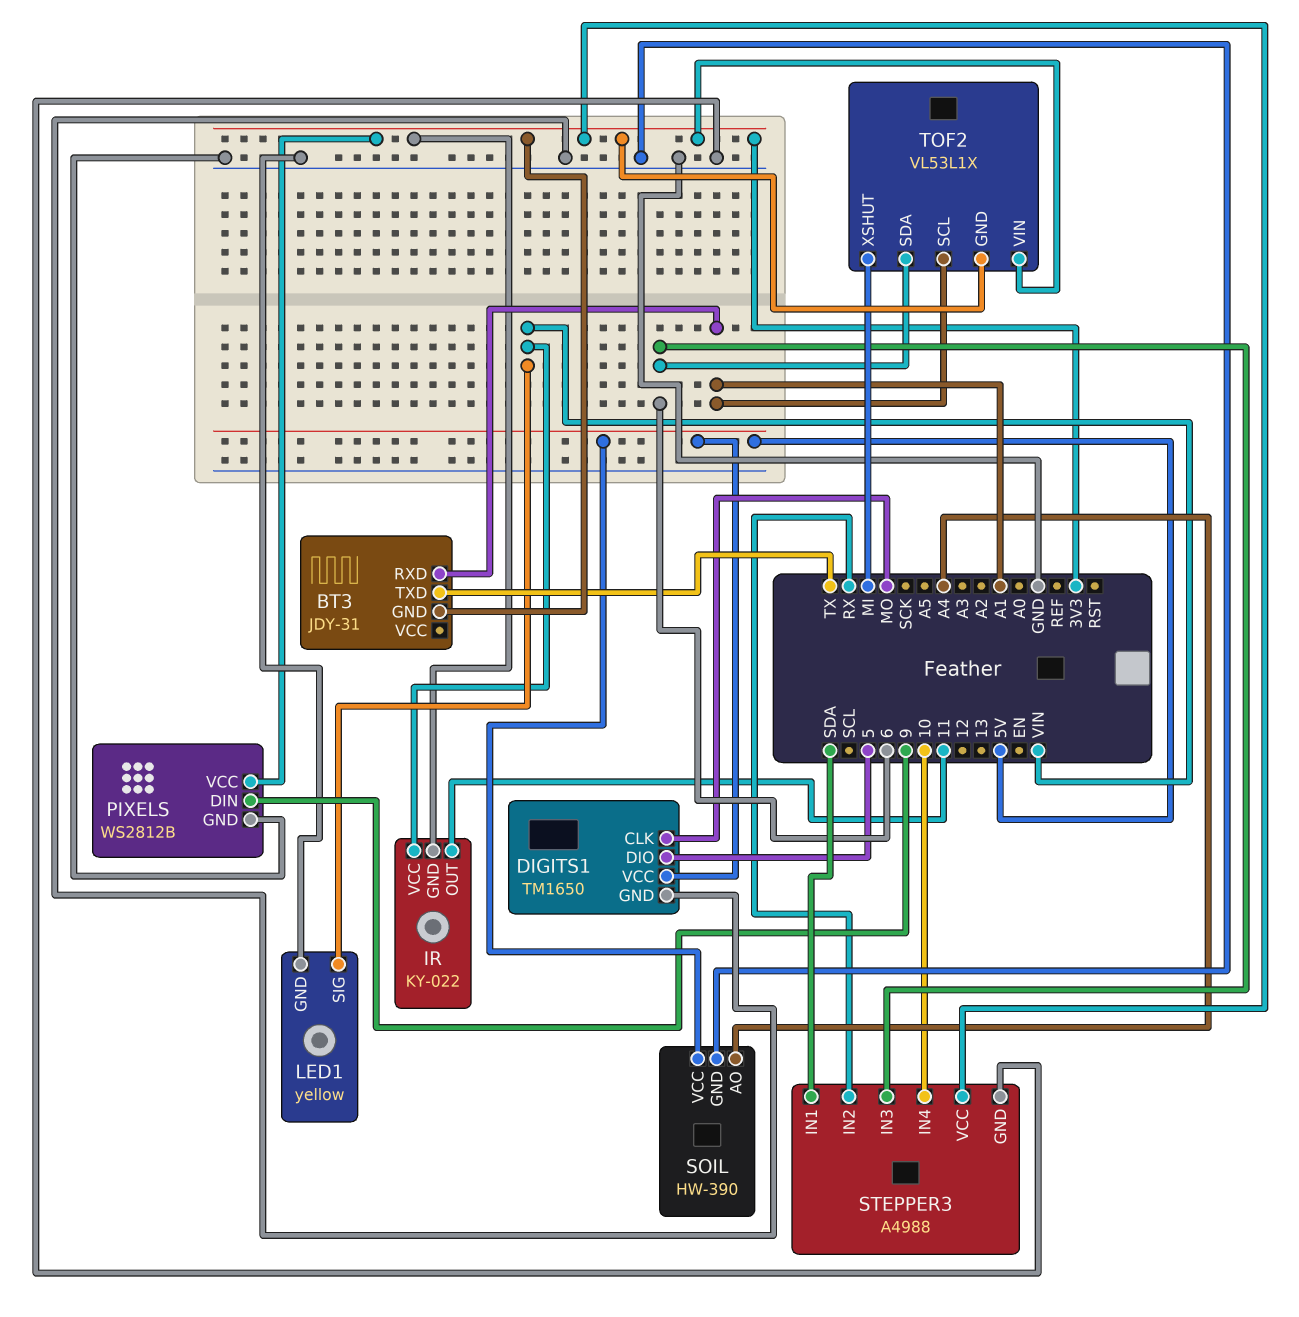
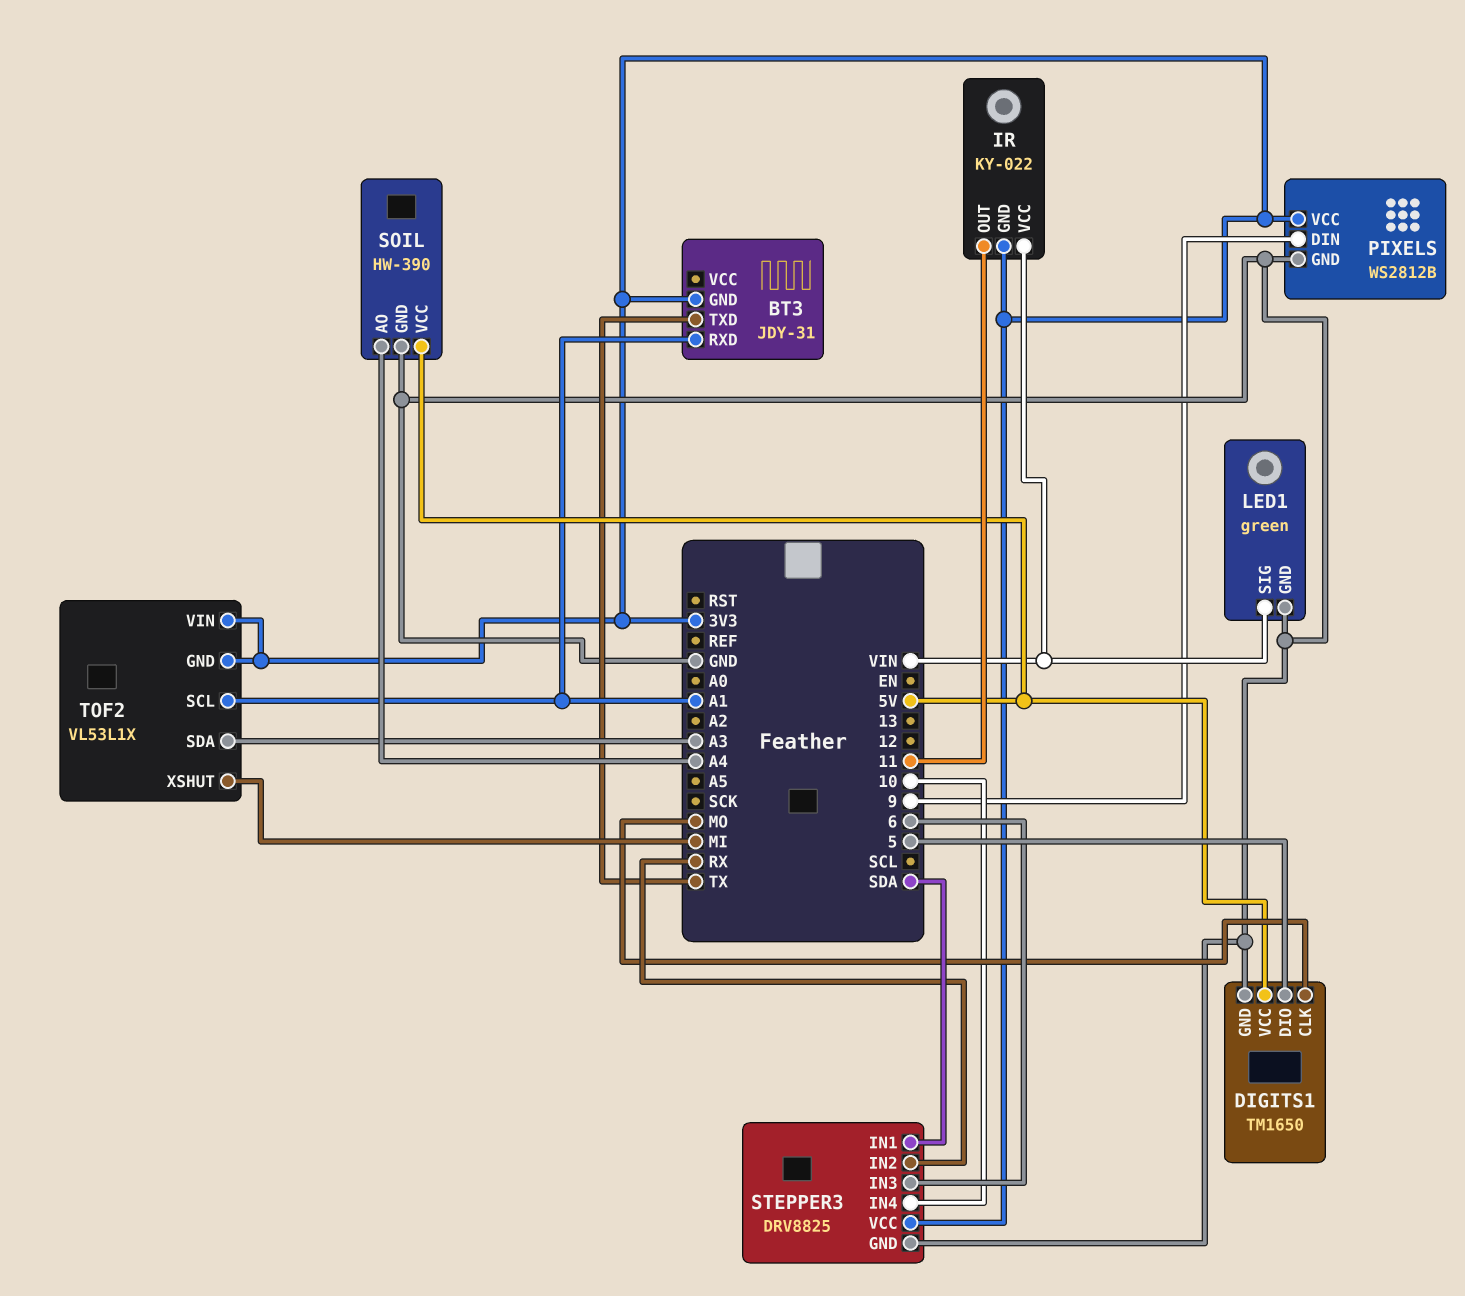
LED1: yellow -> green
STEPPER3: A4988 -> DRV8825
TOF2 pin SDA: 6 -> A3

